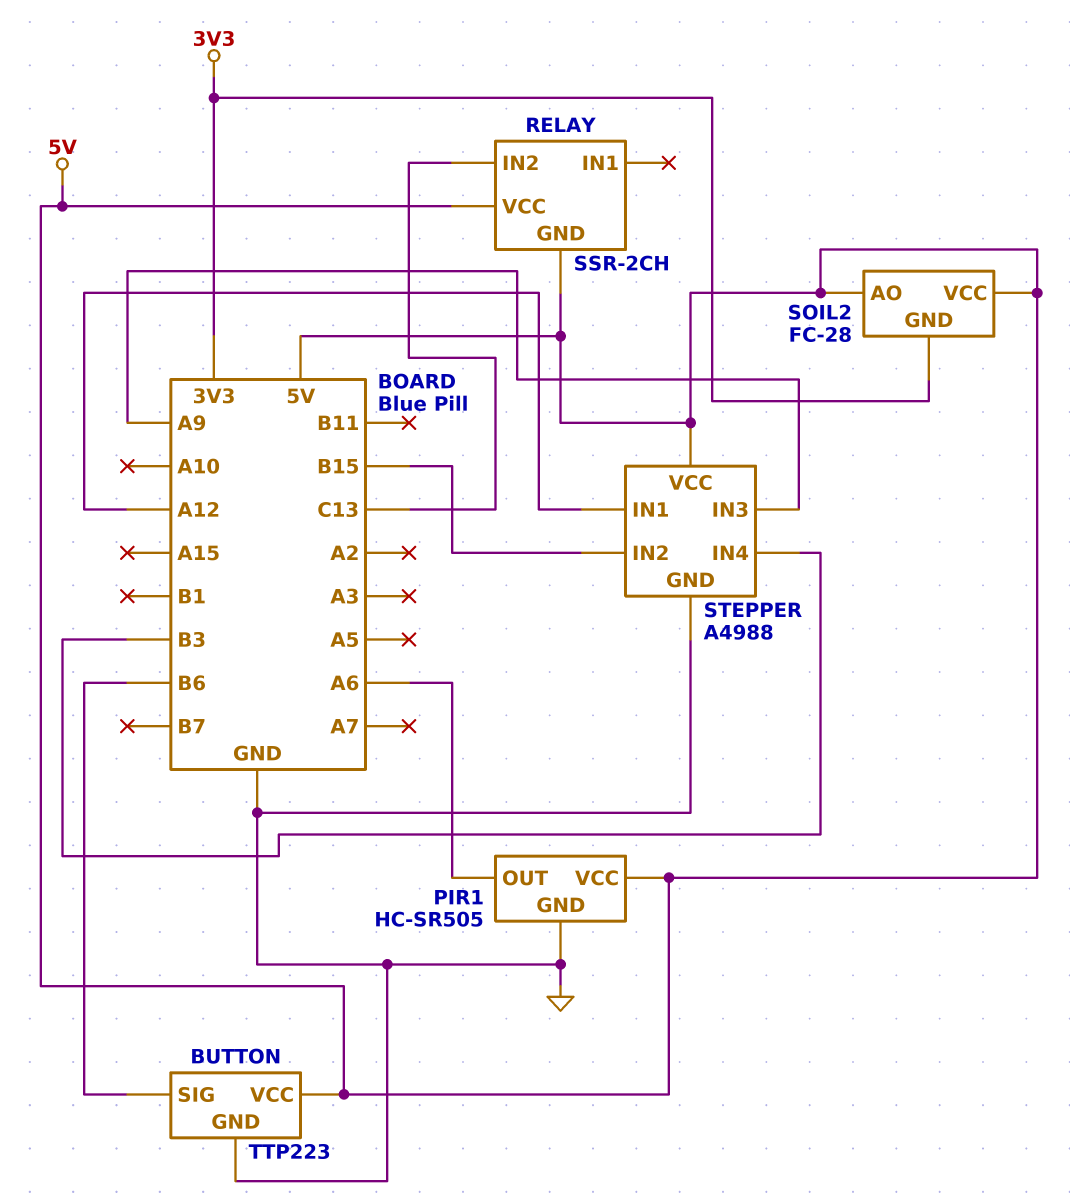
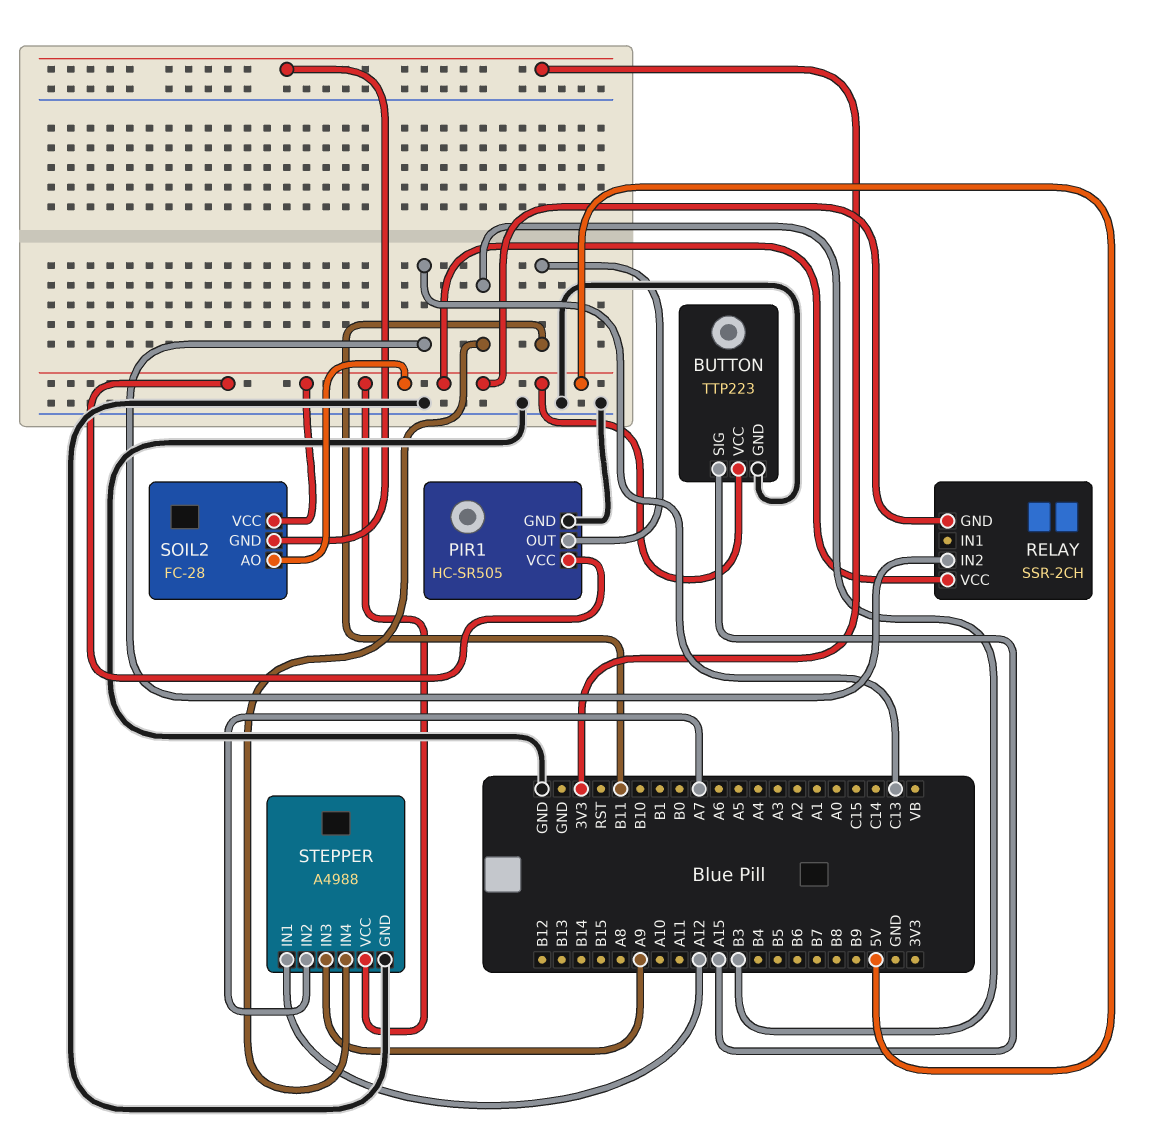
BUTTON pin SIG: B6 -> A15
PIR1 pin OUT: A6 -> B11
STEPPER pin IN2: B15 -> A7

